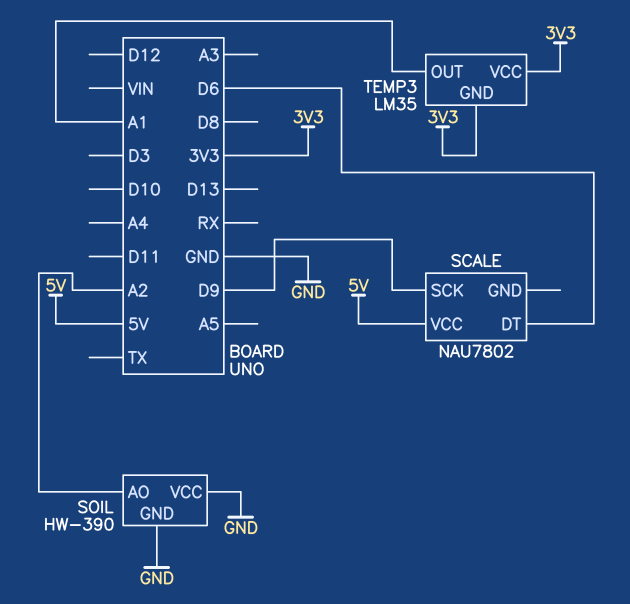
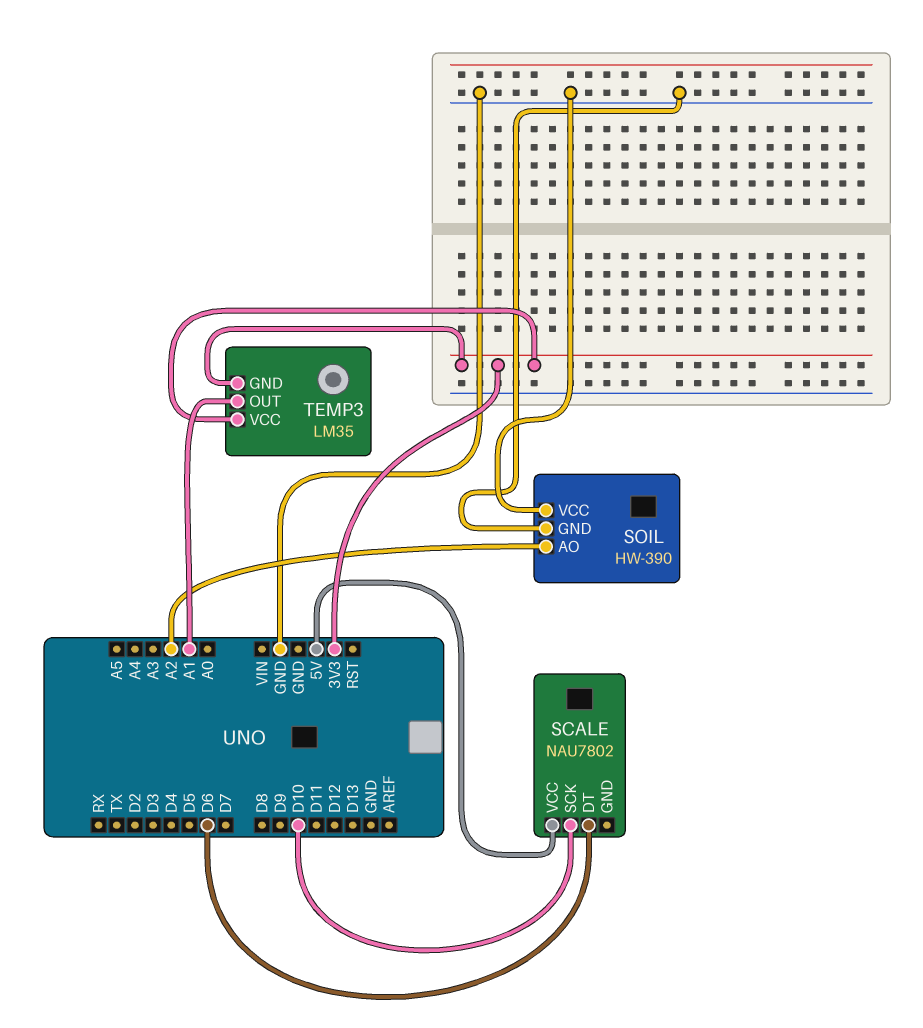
SCALE pin SCK: D9 -> D10

